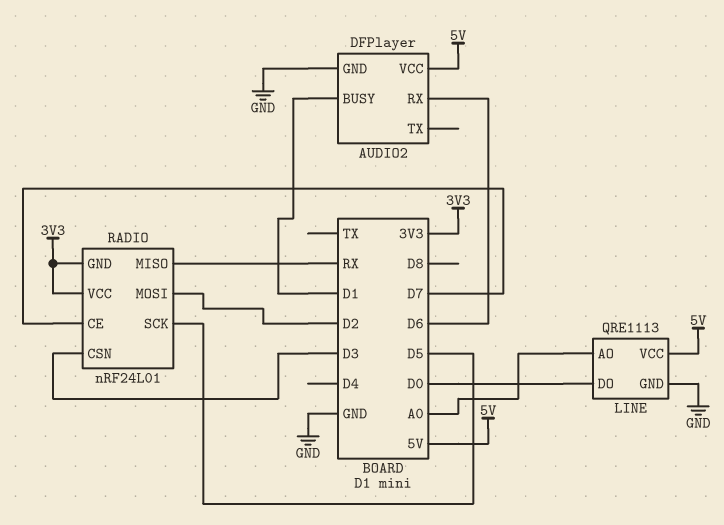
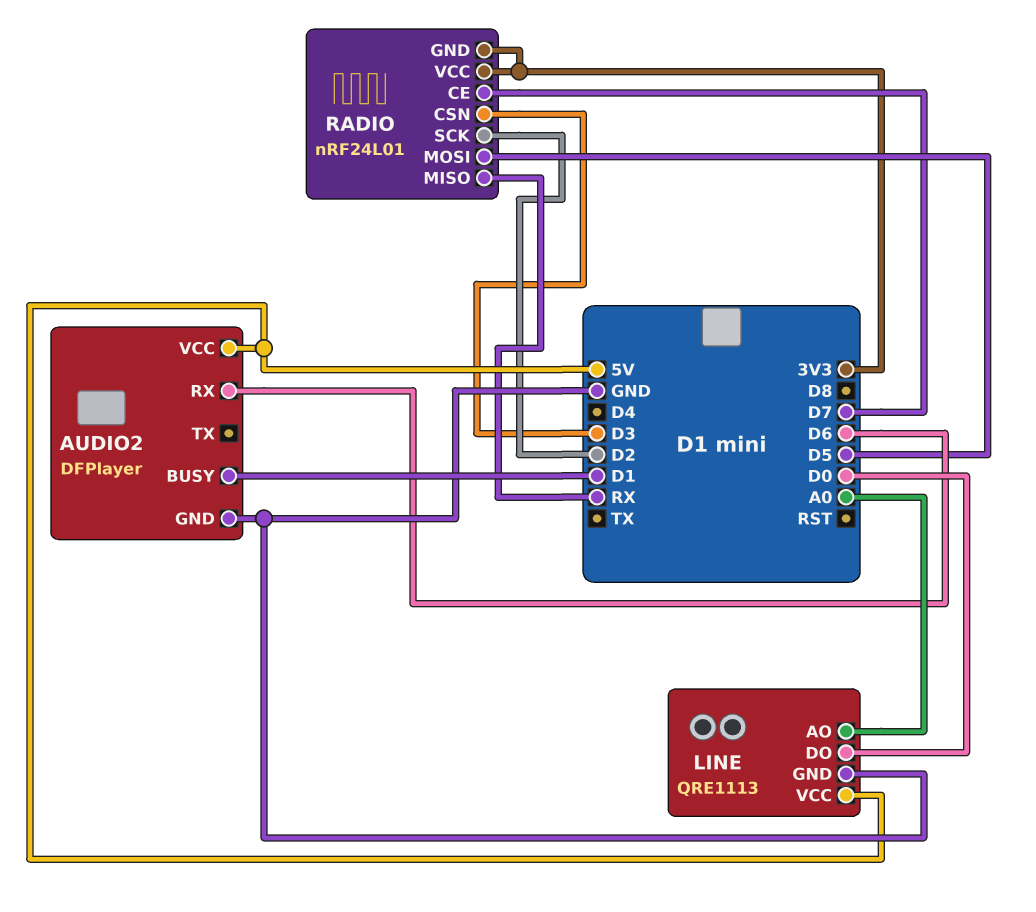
RADIO pin MOSI: D2 -> D5
RADIO pin SCK: D5 -> D2

